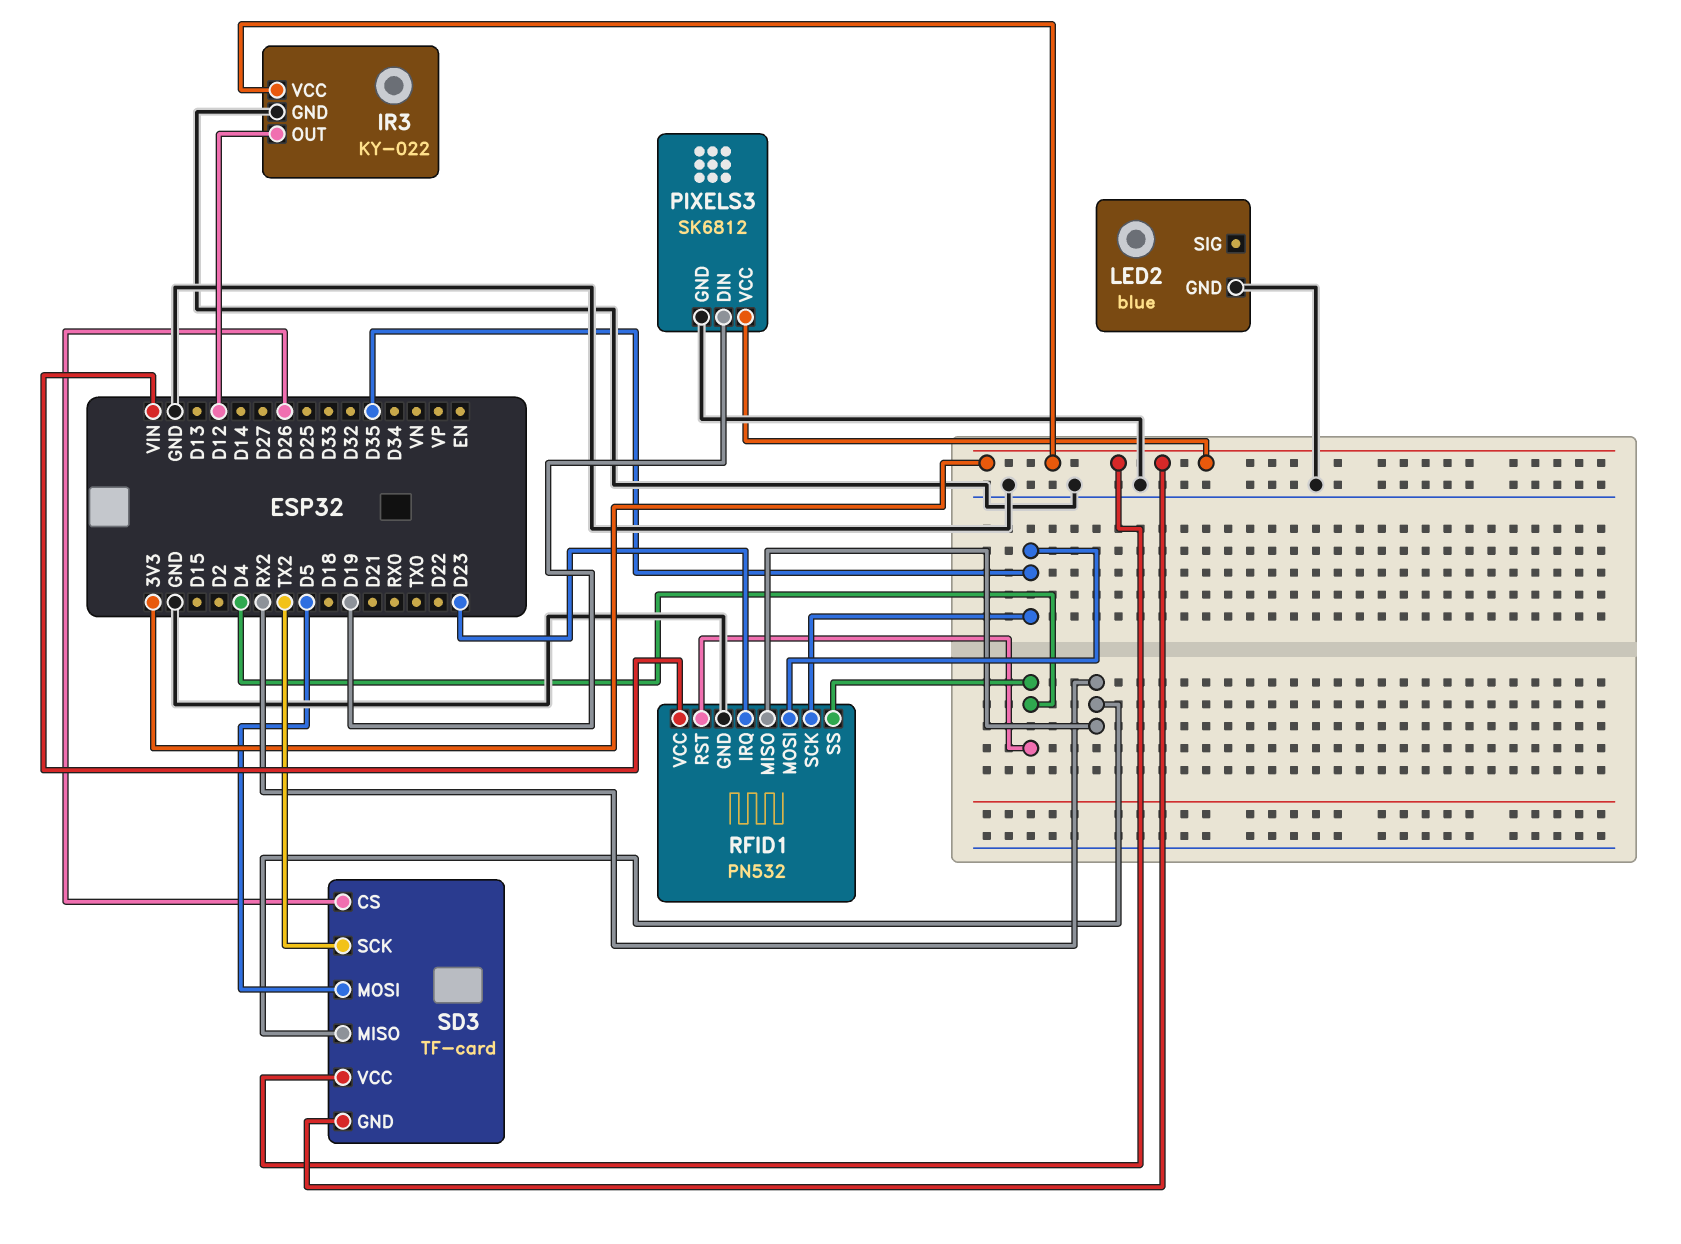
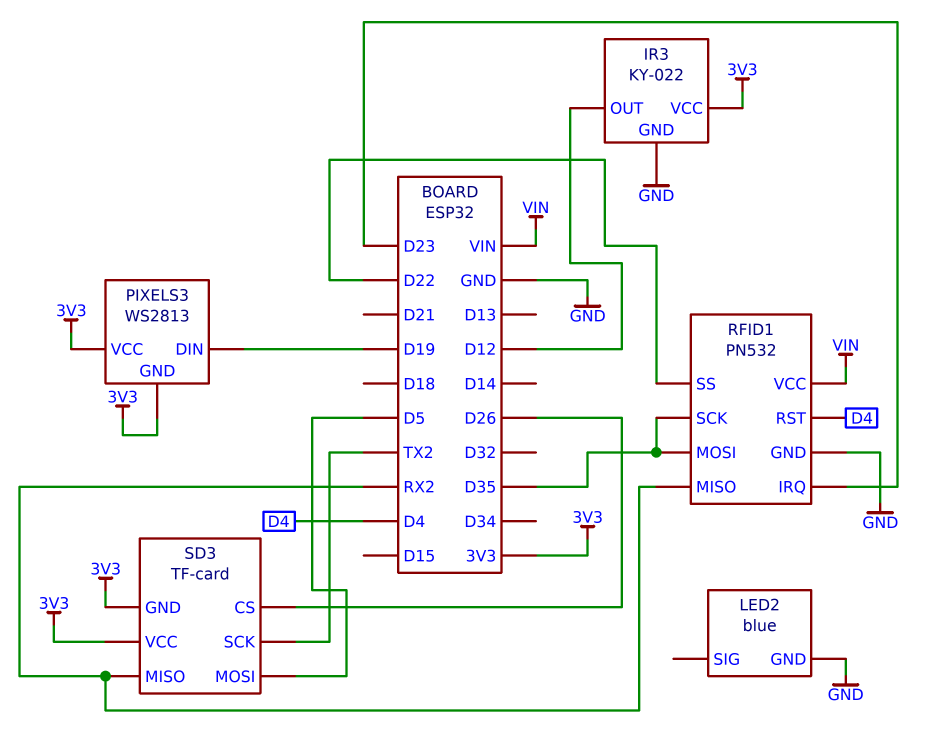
PIXELS3: SK6812 -> WS2813
PIXELS3 pin GND: GND -> 3V3
RFID1 pin SS: D4 -> D22

